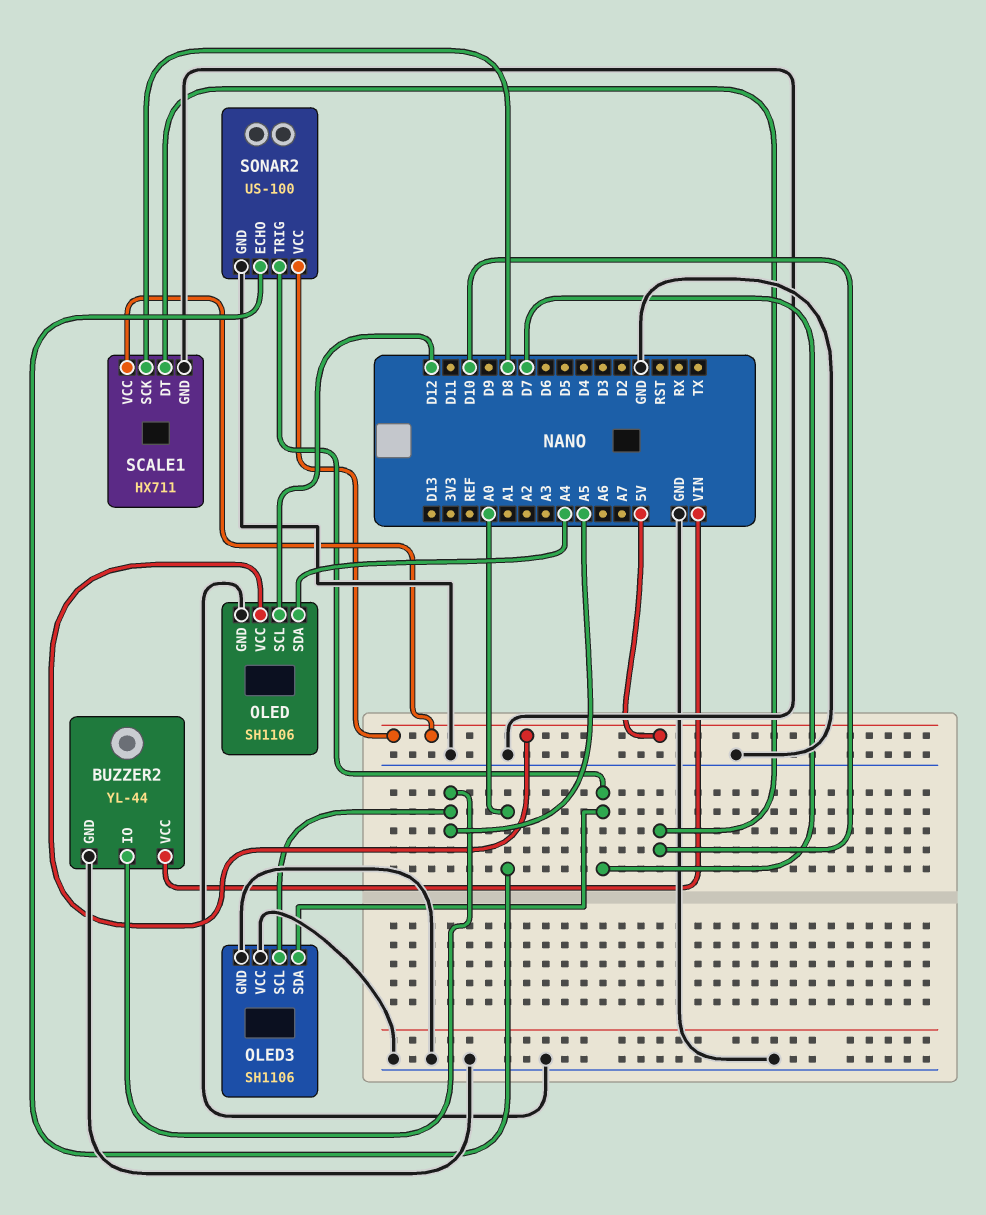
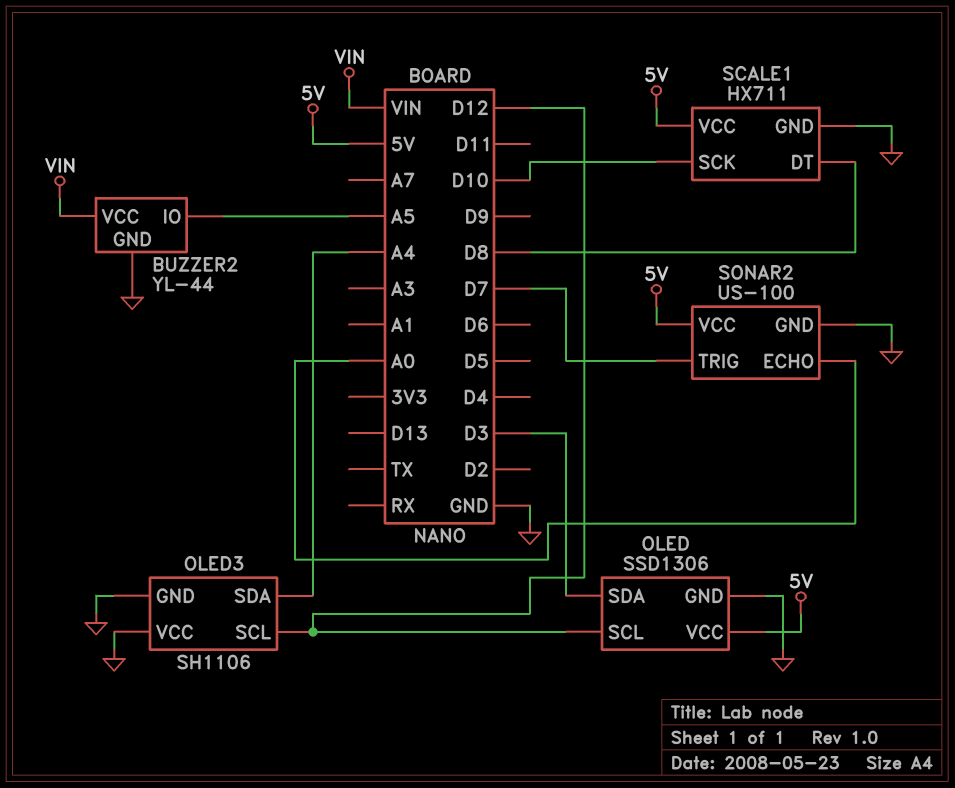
OLED: SH1106 -> SSD1306
OLED pin SDA: A4 -> D3
OLED3 pin SCL: A5 -> D12
OLED3 pin SDA: D7 -> A4
SCALE1 pin DT: D10 -> D8
SCALE1 pin SCK: D8 -> D10

